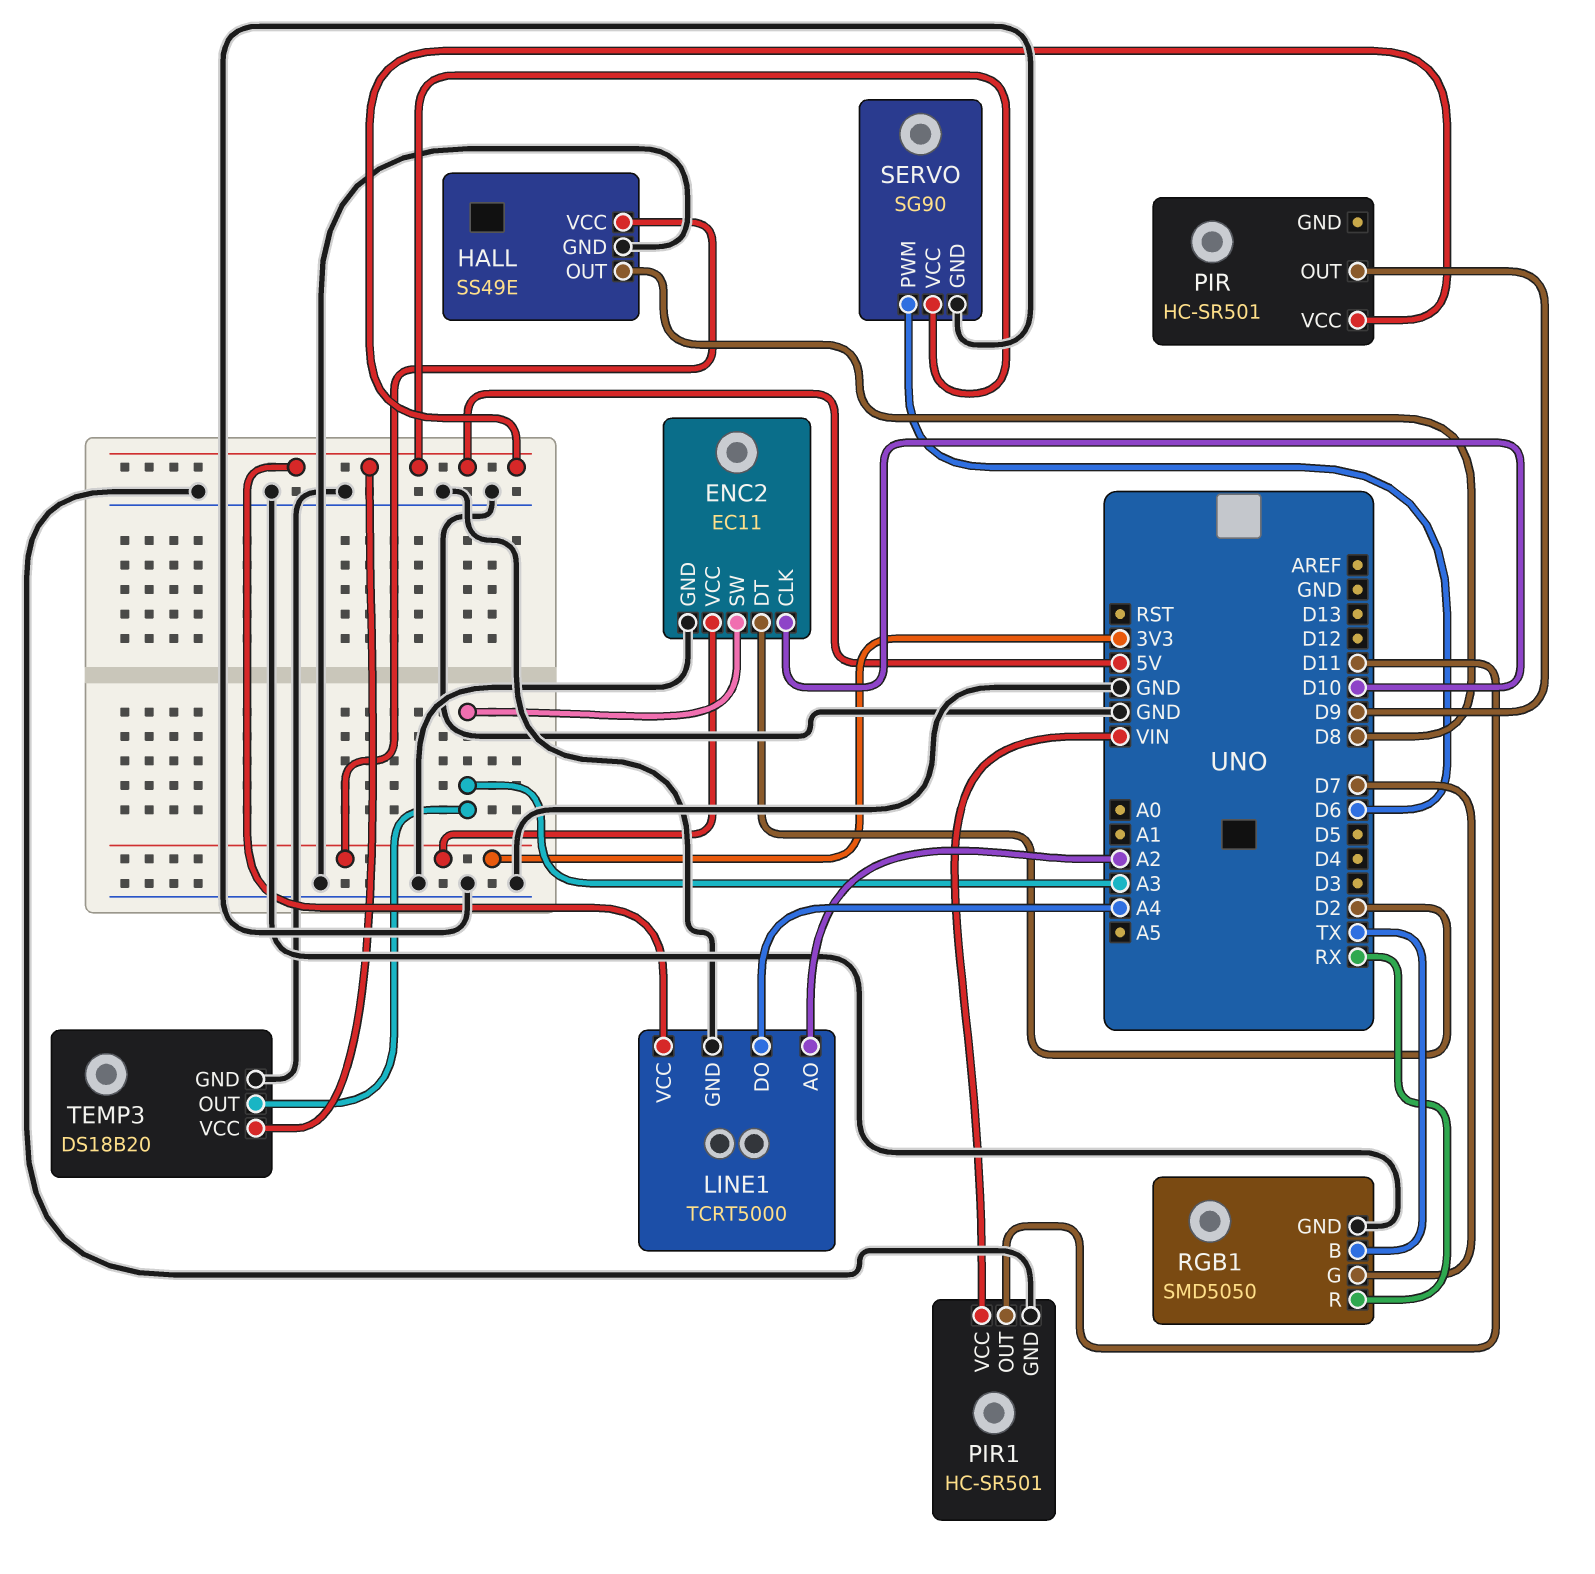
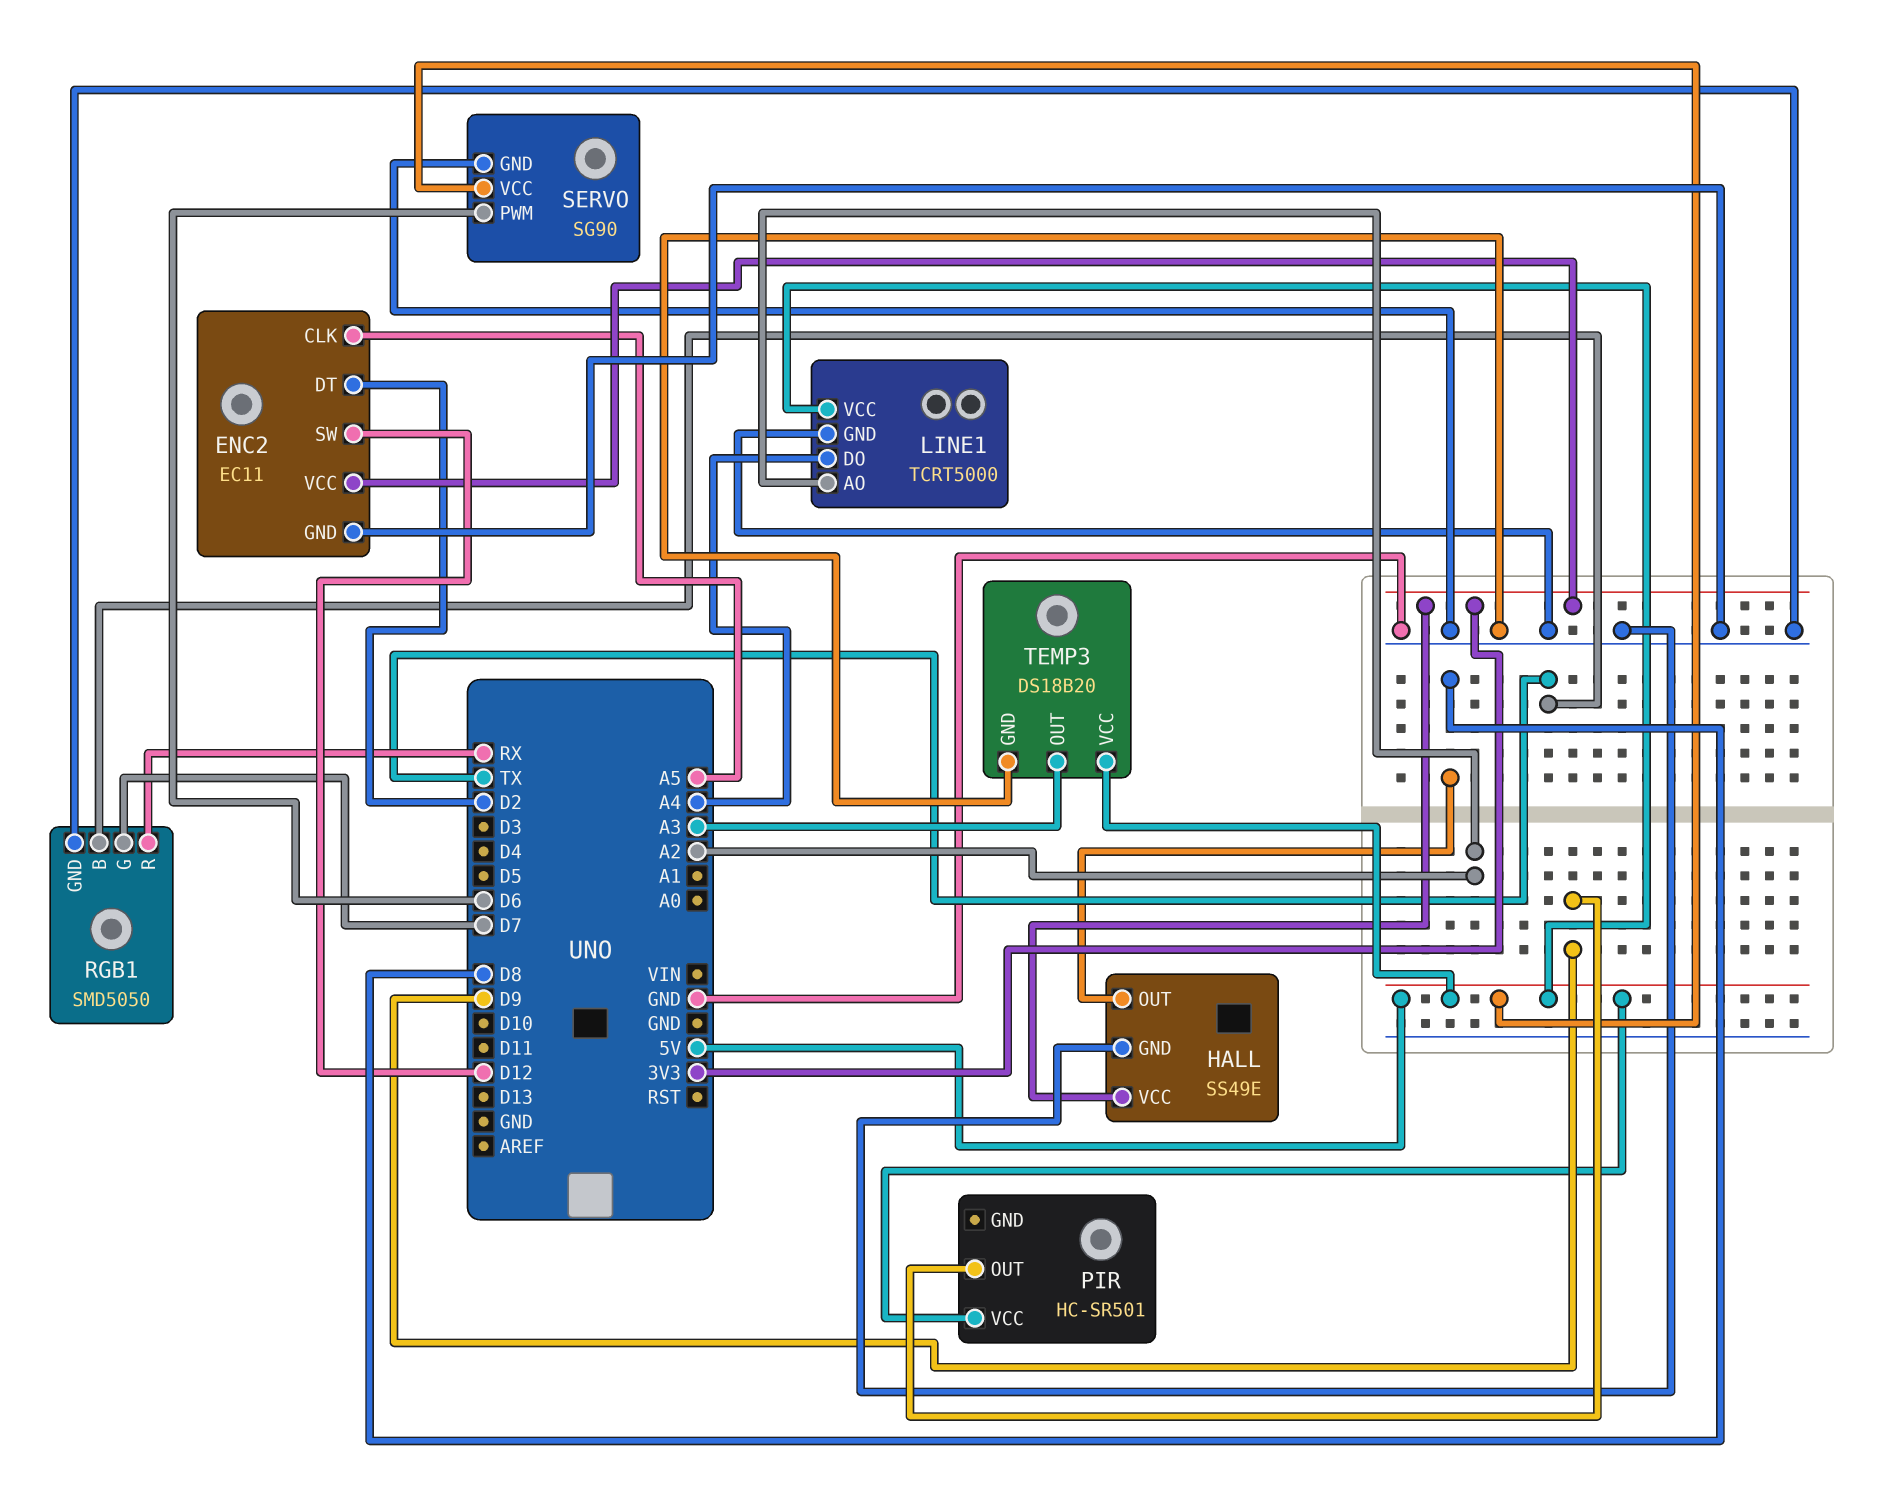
ENC2 pin CLK: D10 -> A5
ENC2 pin SW: A3 -> D12
PIR1: HC-SR501 -> none
PIR1 pin GND: GND -> none
PIR1 pin OUT: D11 -> none
PIR1 pin VCC: VIN -> none

